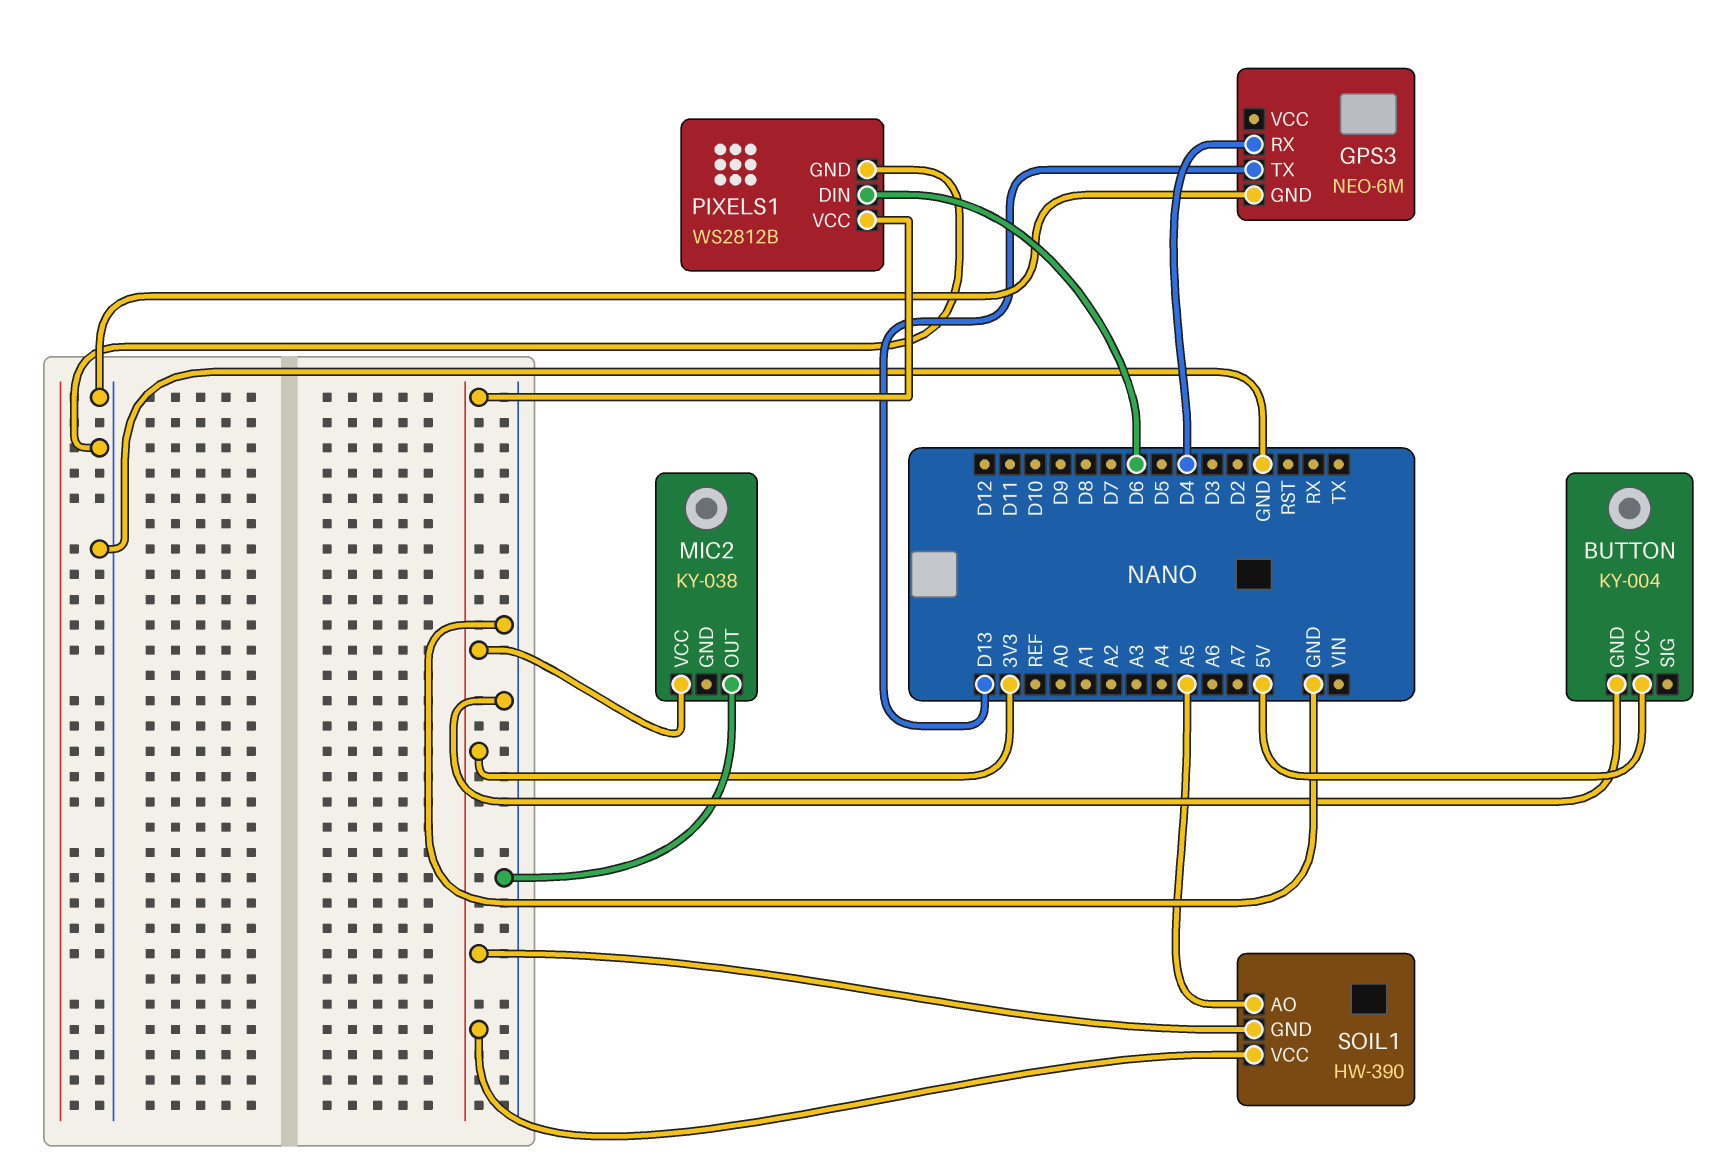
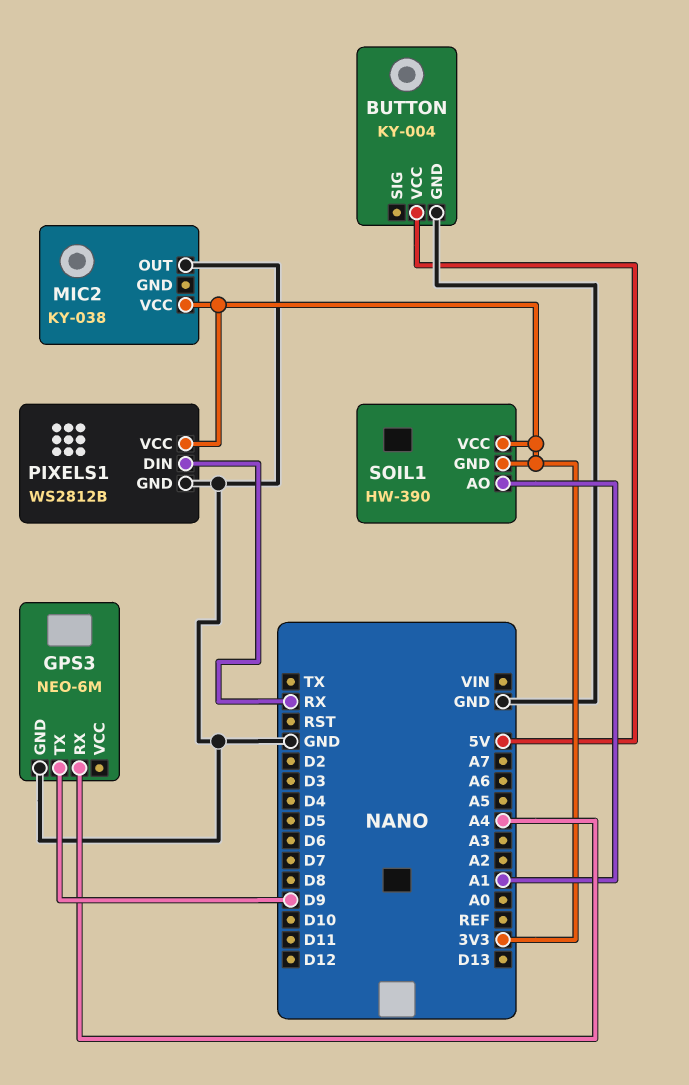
GPS3 pin RX: D4 -> A4
GPS3 pin TX: D13 -> D9
PIXELS1 pin DIN: D6 -> RX
SOIL1 pin AO: A5 -> A1

